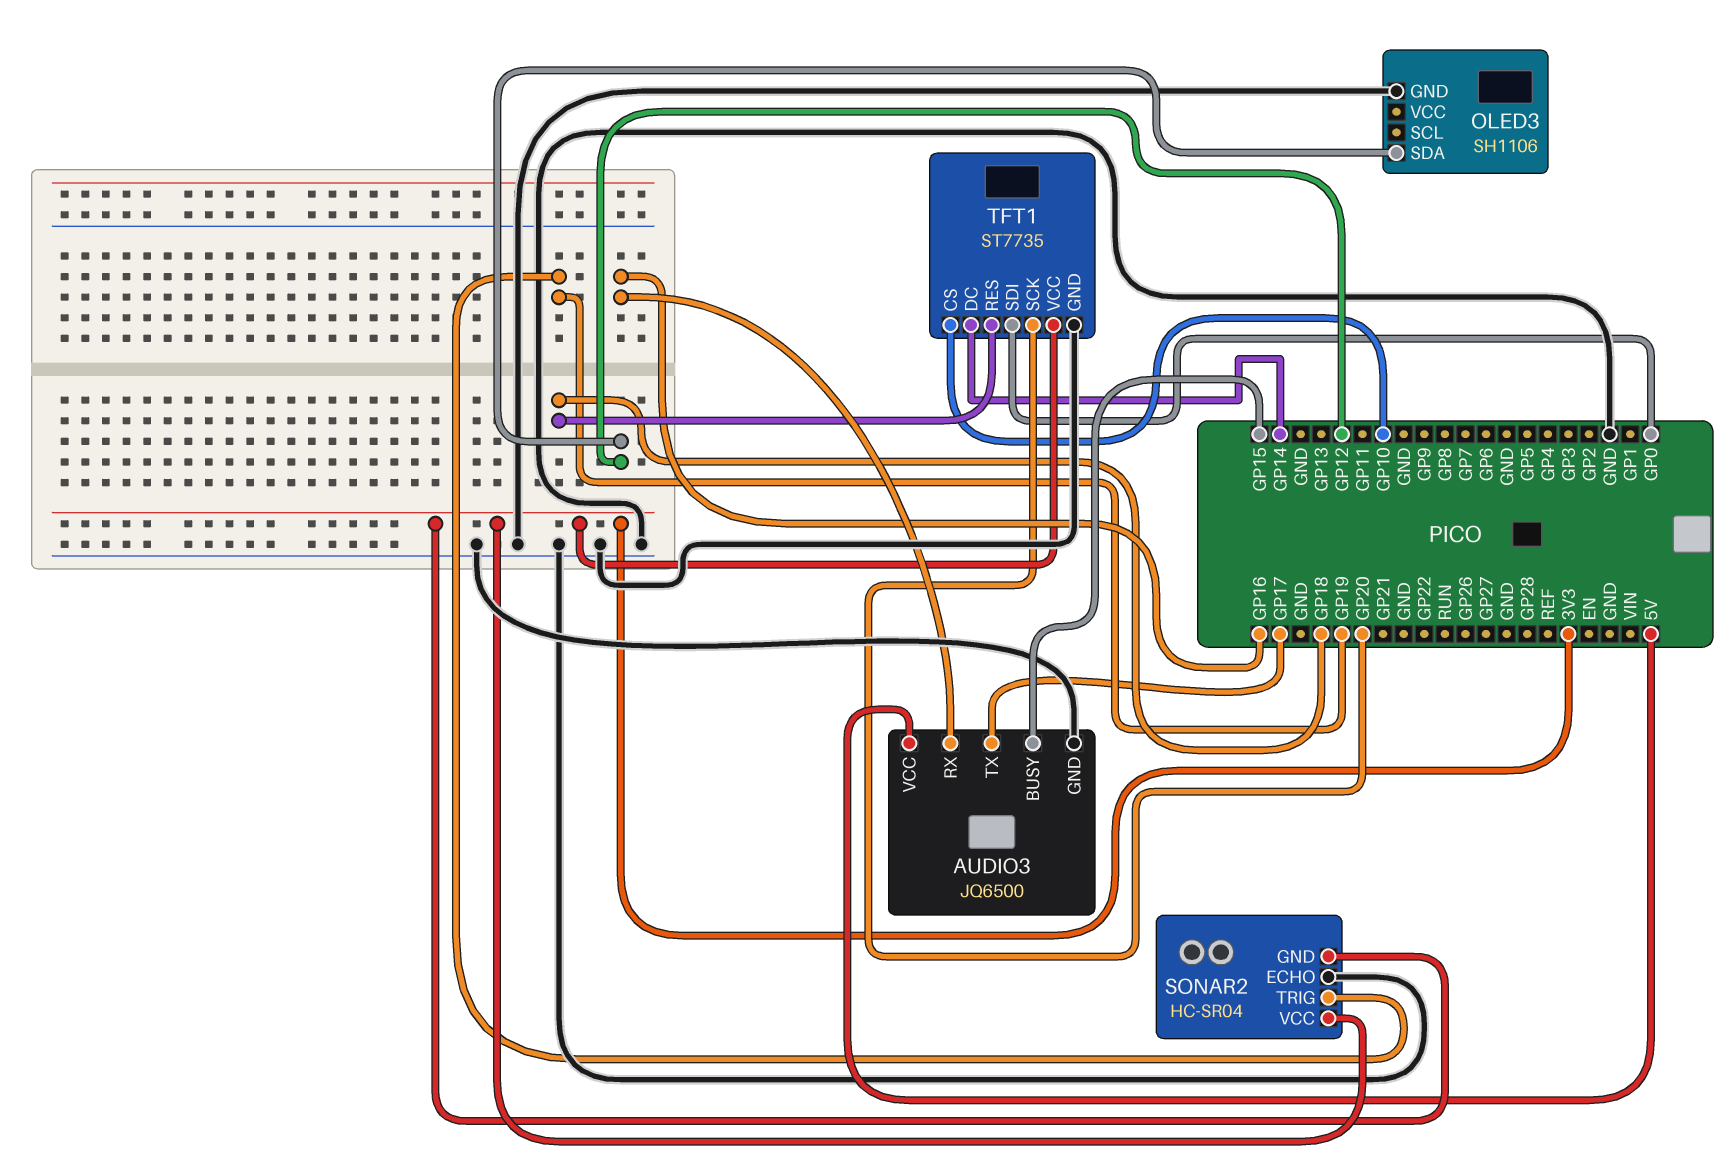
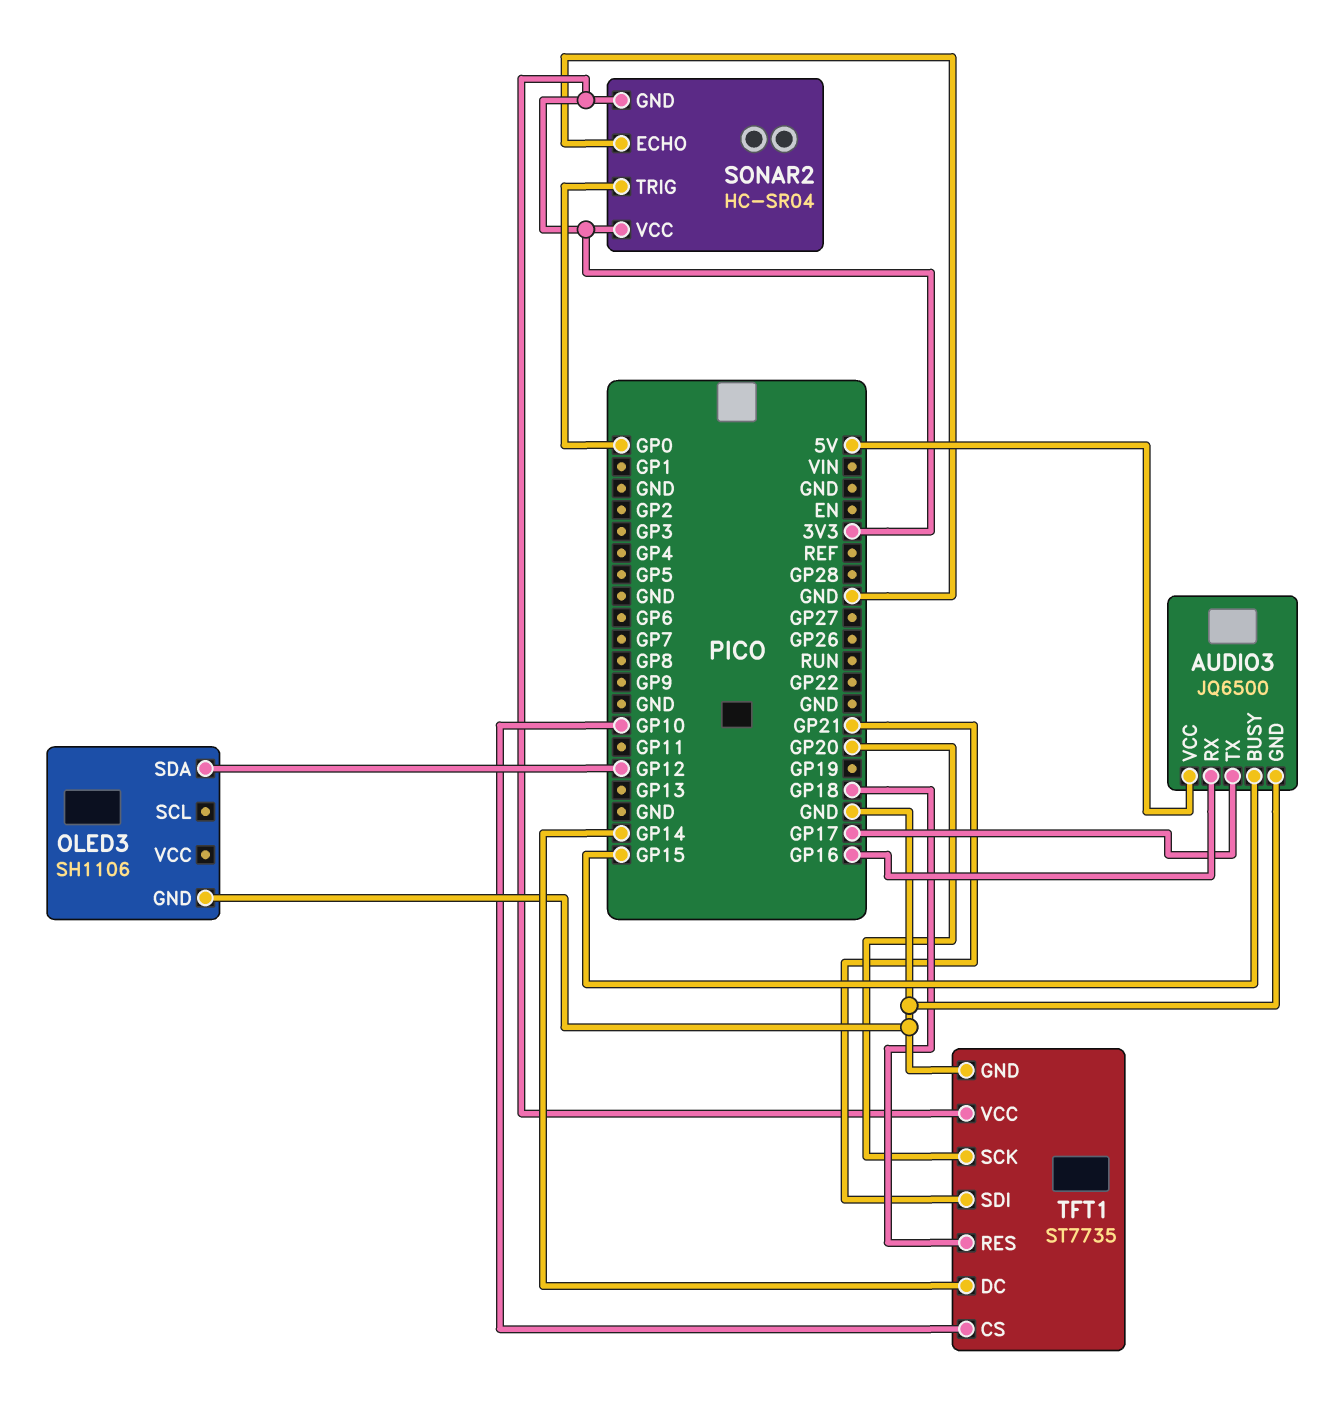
SONAR2 pin TRIG: GP19 -> GP0
TFT1 pin SDI: GP0 -> GP21

